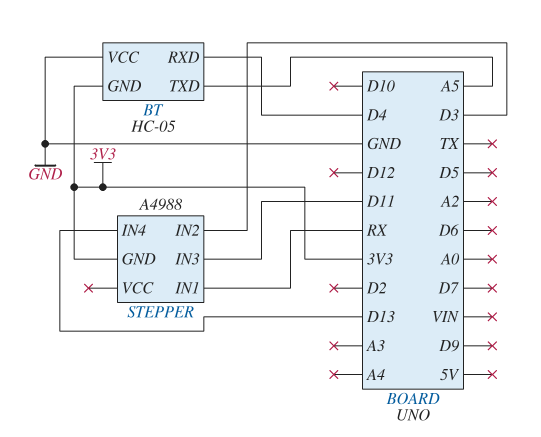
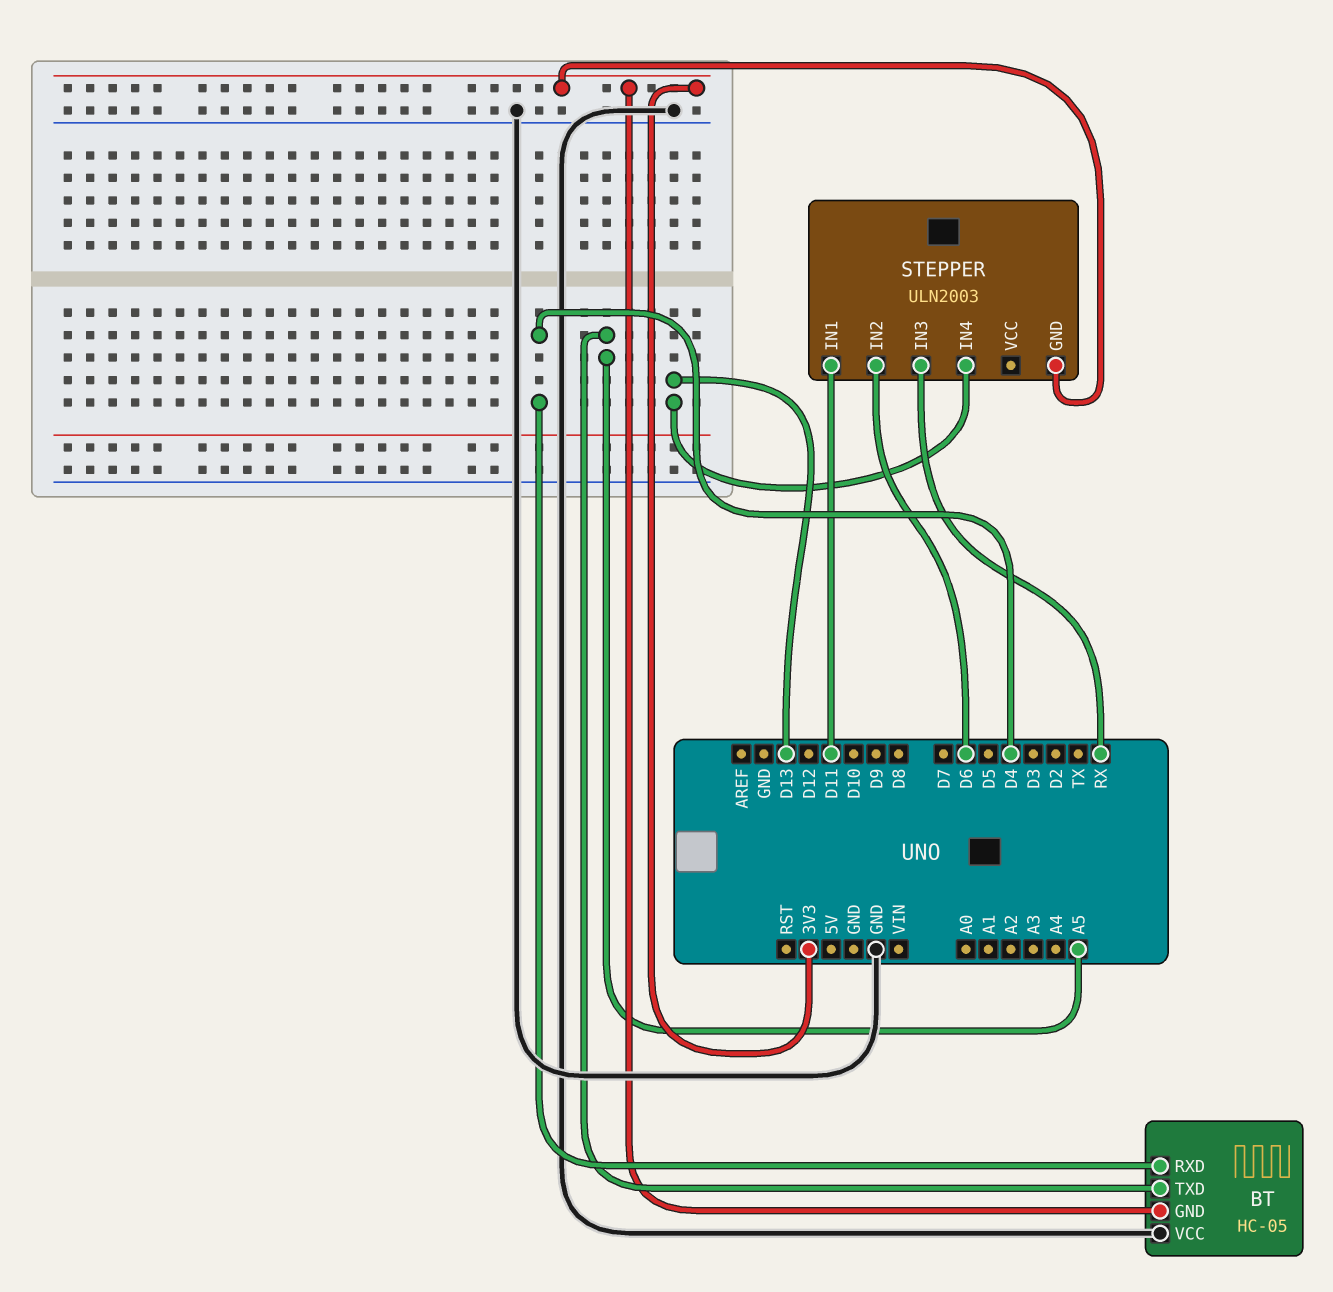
STEPPER: A4988 -> ULN2003
STEPPER pin IN1: RX -> D11
STEPPER pin IN2: D3 -> D6
STEPPER pin IN3: D11 -> RX

